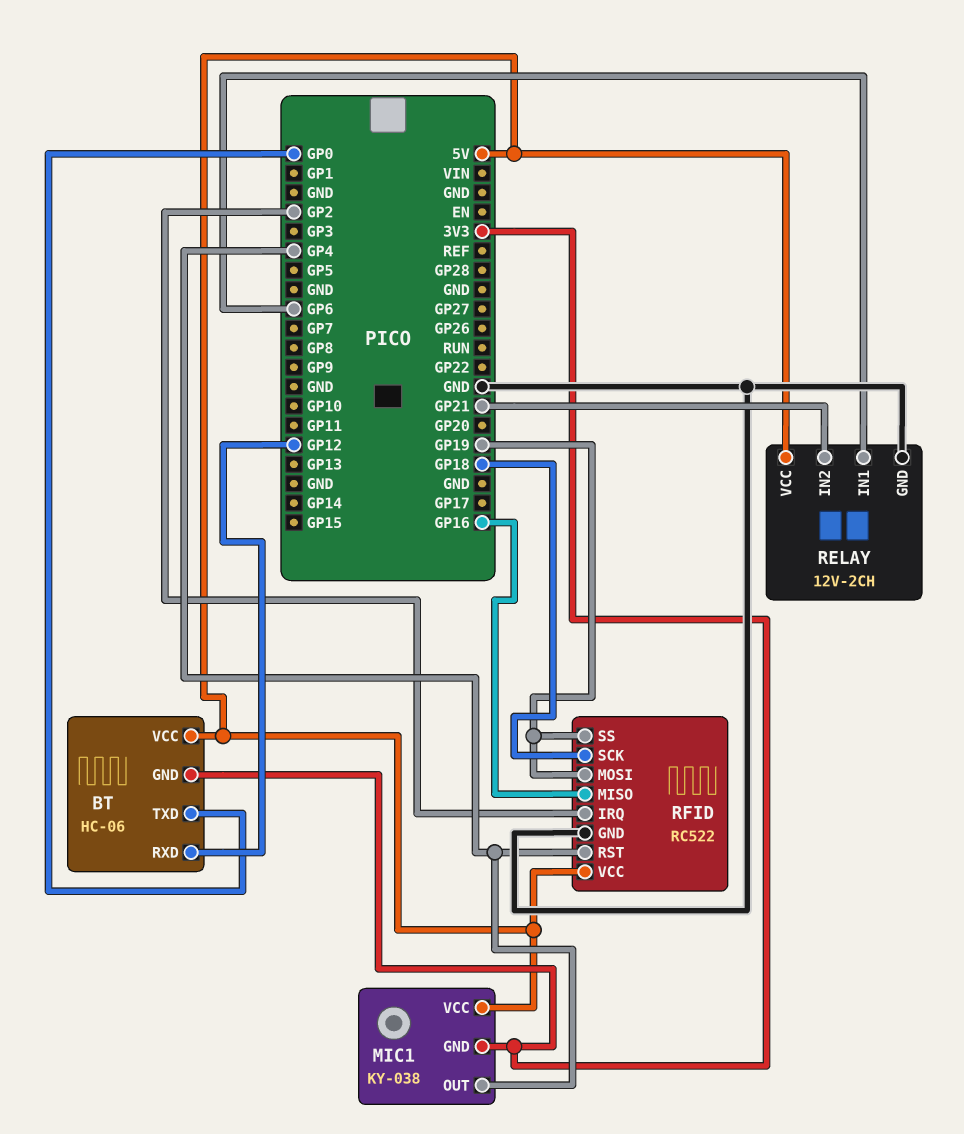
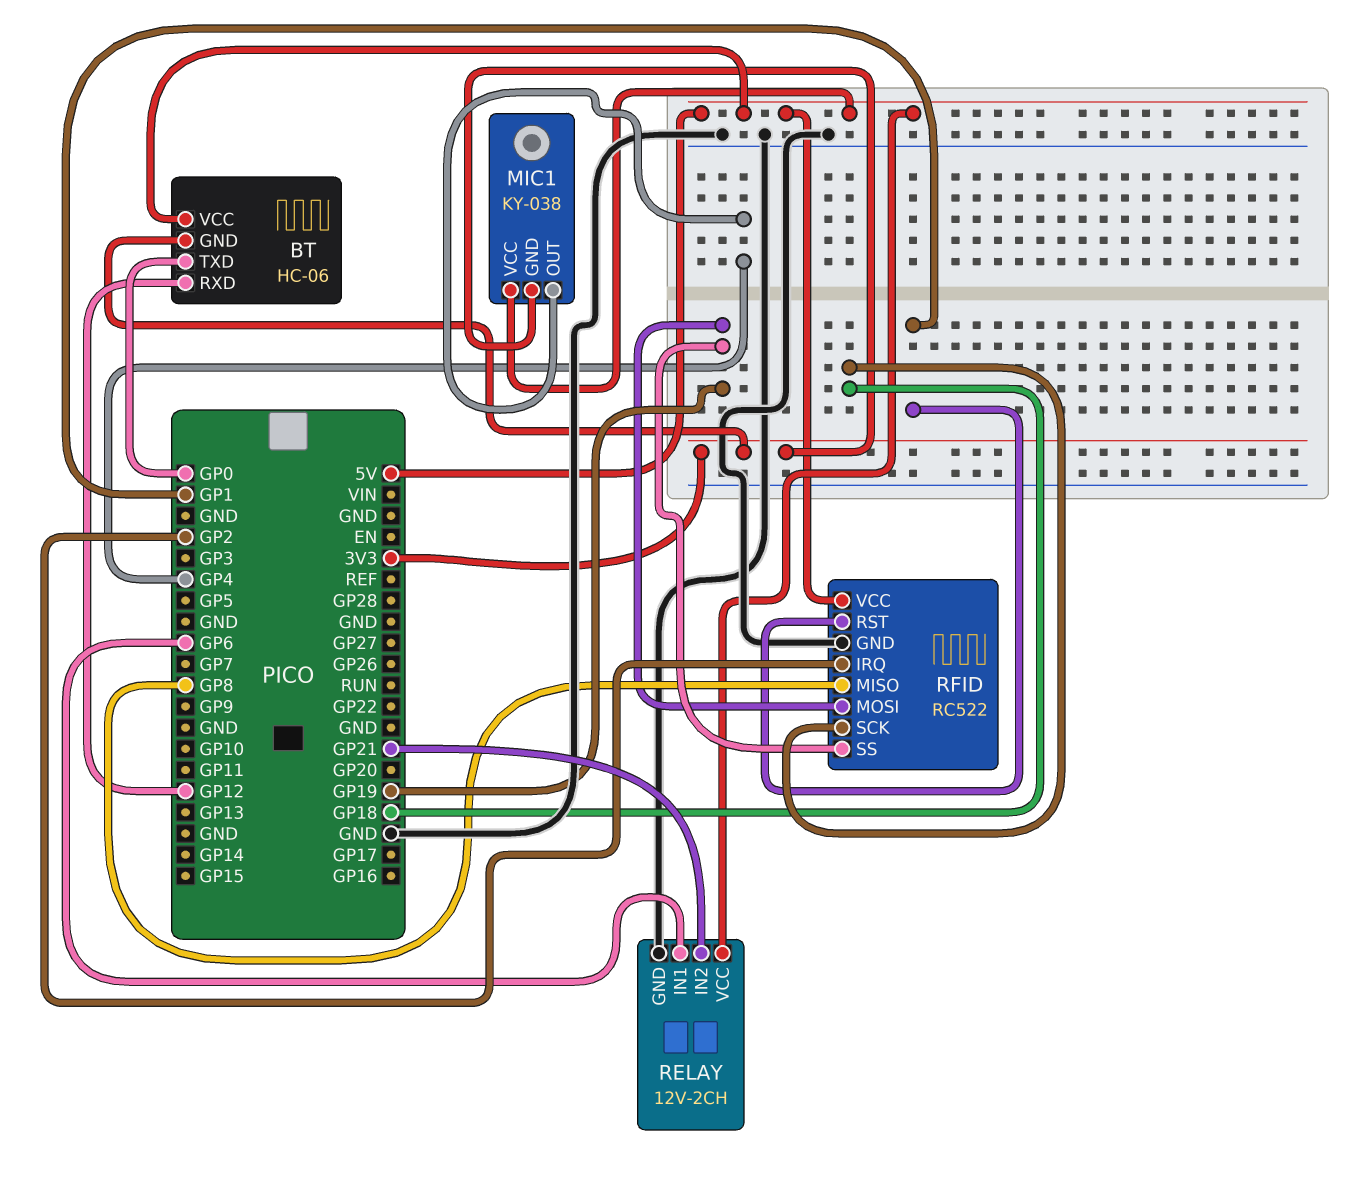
RFID pin MISO: GP16 -> GP8
RFID pin RST: GP4 -> GP1

